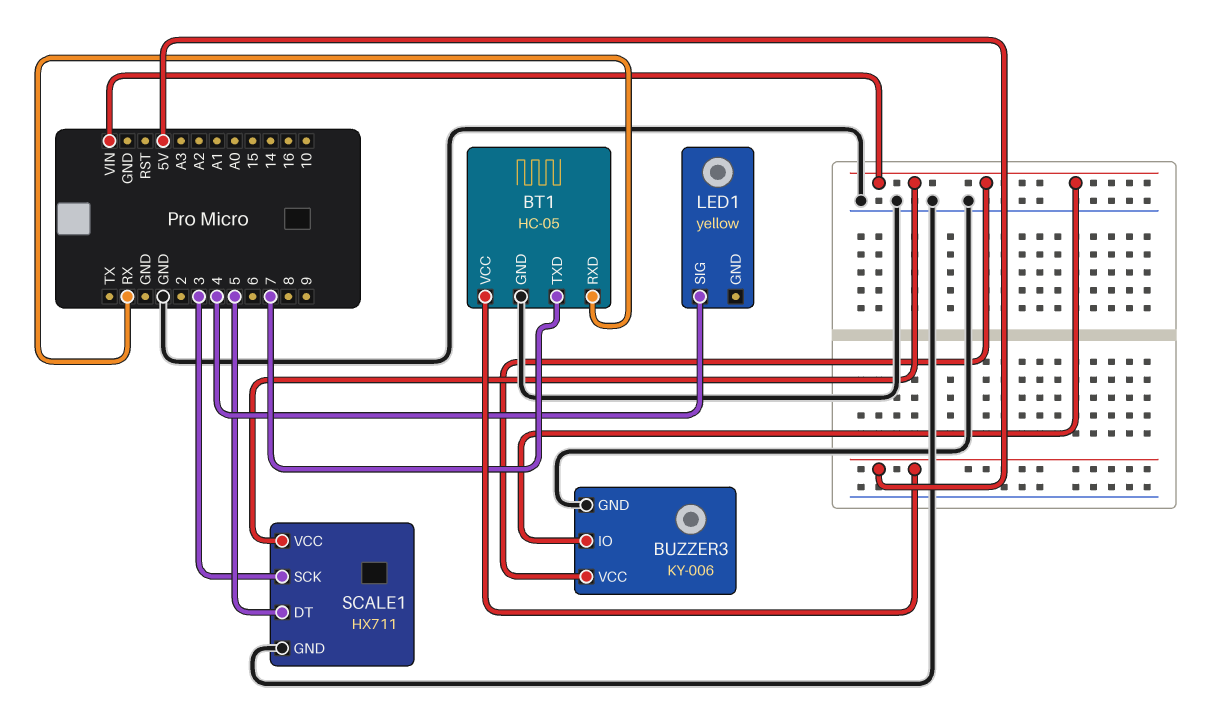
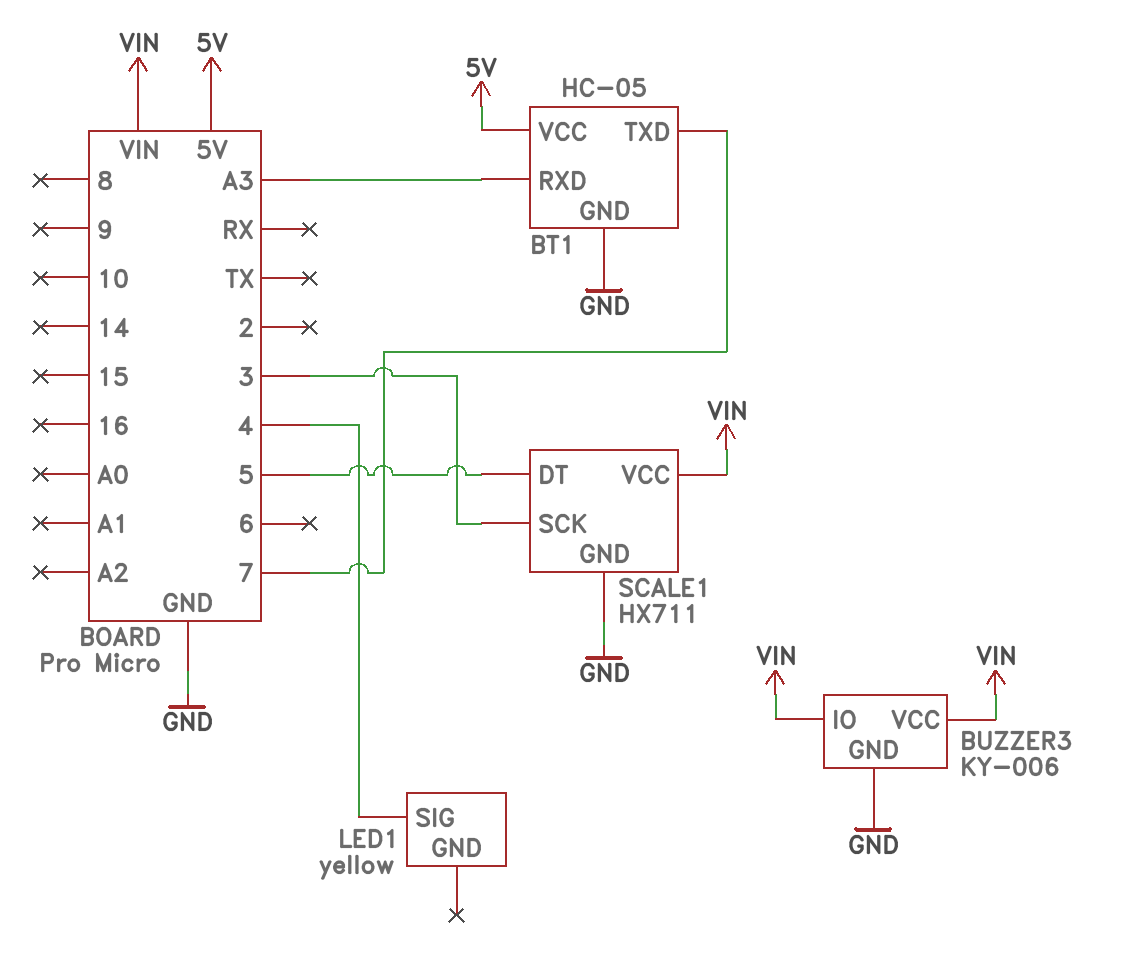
BT1 pin RXD: RX -> A3

